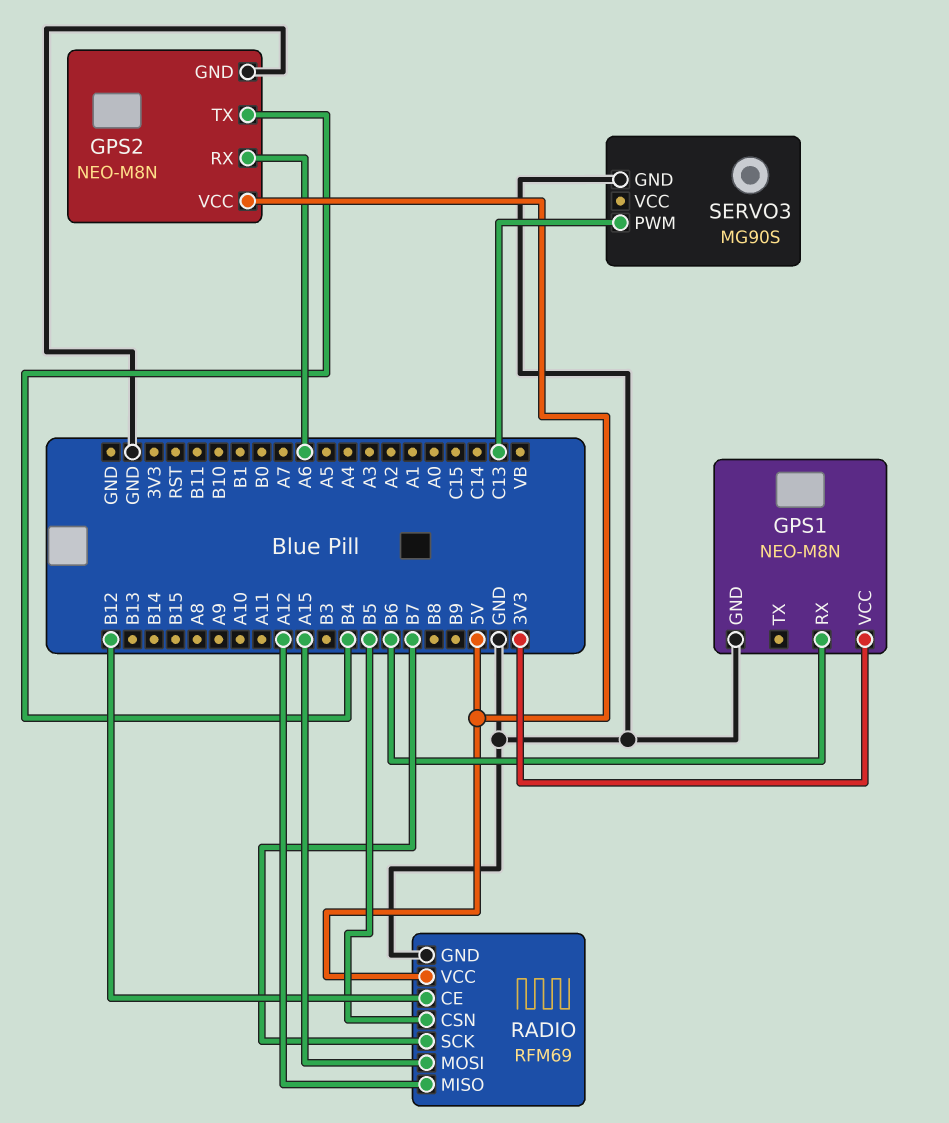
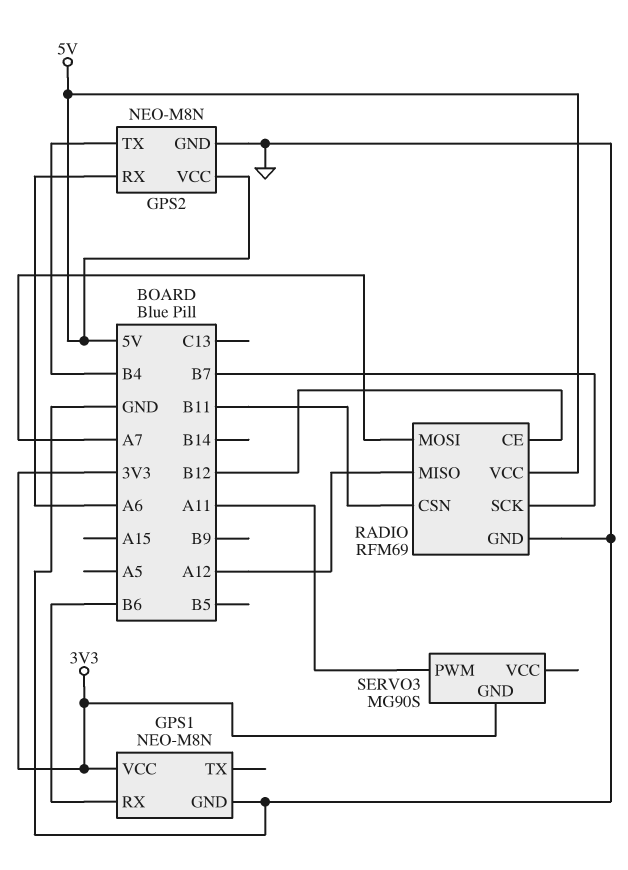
RADIO pin CSN: B5 -> B11
RADIO pin MOSI: A15 -> A7
SERVO3 pin GND: GND -> 3V3
SERVO3 pin PWM: C13 -> A11

